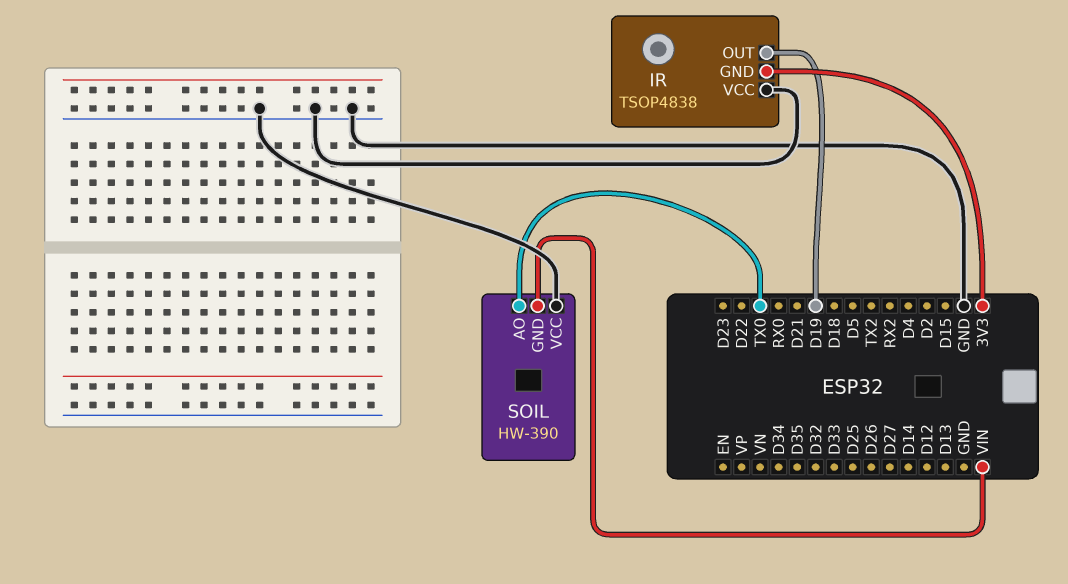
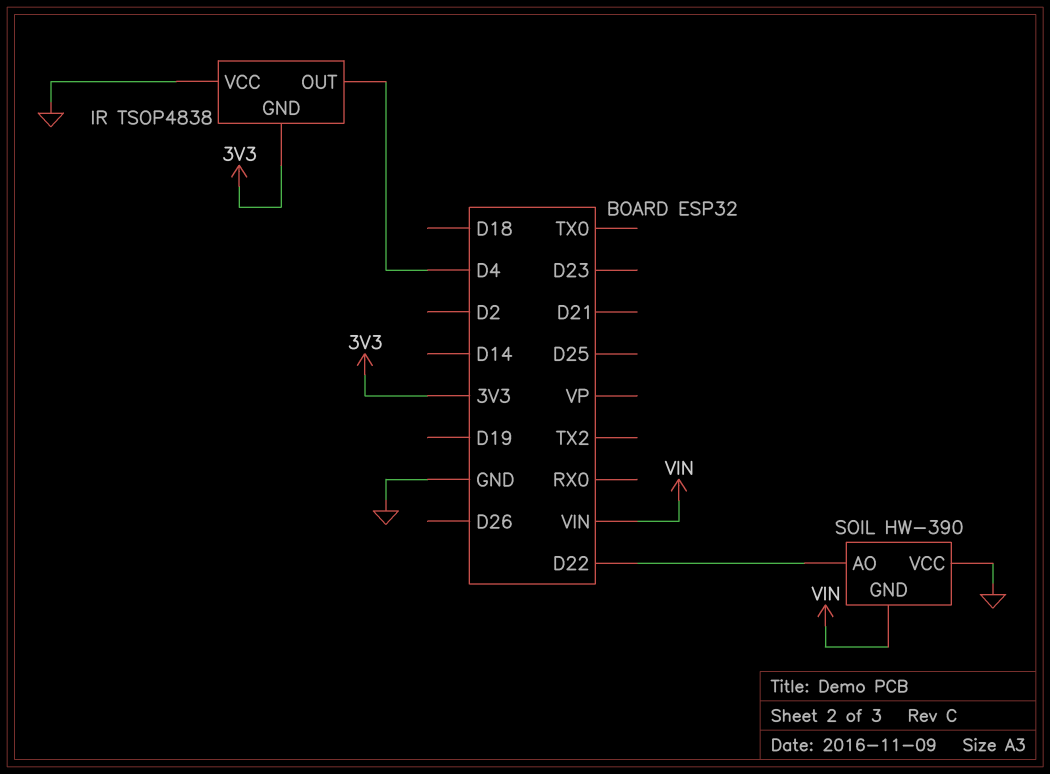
IR pin OUT: D19 -> D4
SOIL pin AO: TX0 -> D22

